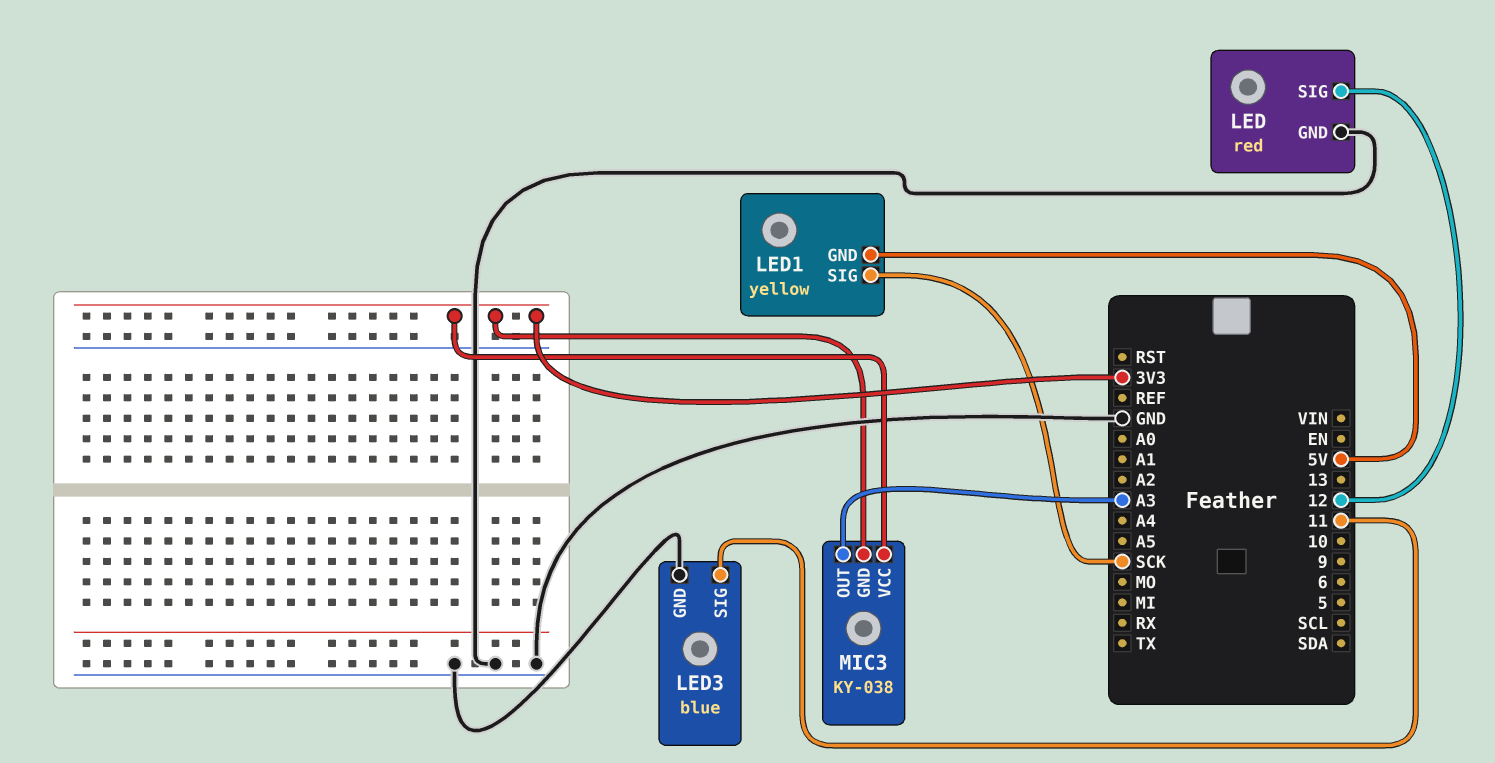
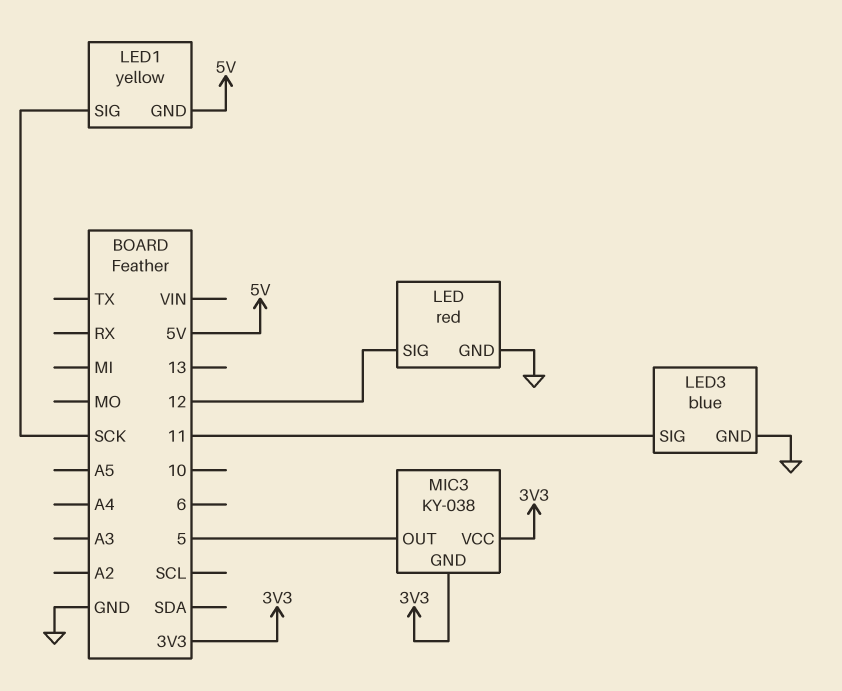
MIC3 pin OUT: A3 -> 5

